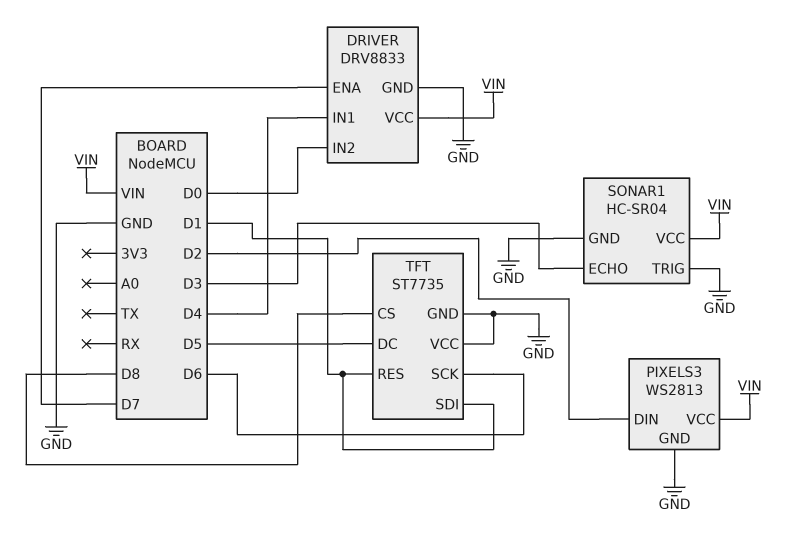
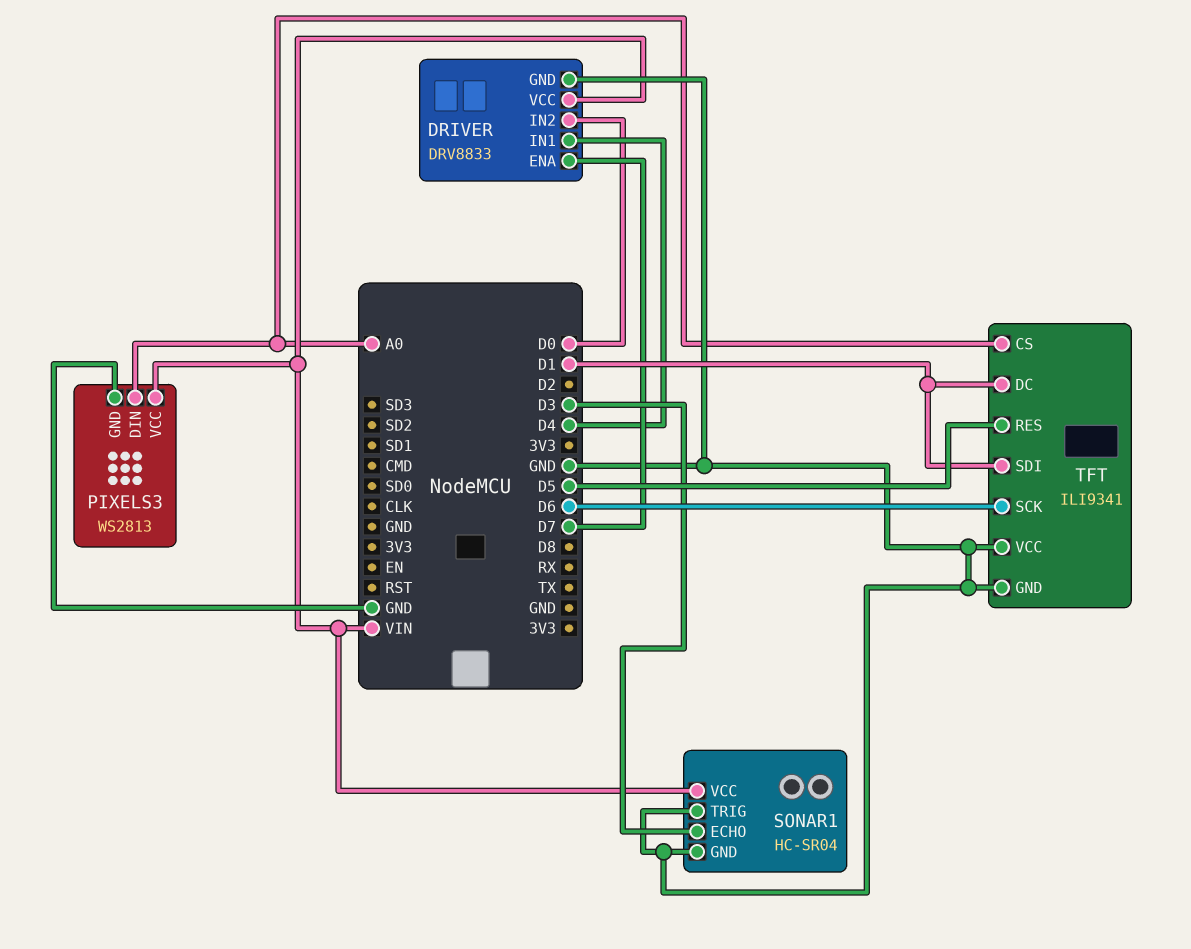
PIXELS3 pin DIN: D2 -> A0
TFT: ST7735 -> ILI9341
TFT pin CS: D8 -> A0
TFT pin DC: D5 -> D1
TFT pin RES: D1 -> D5

